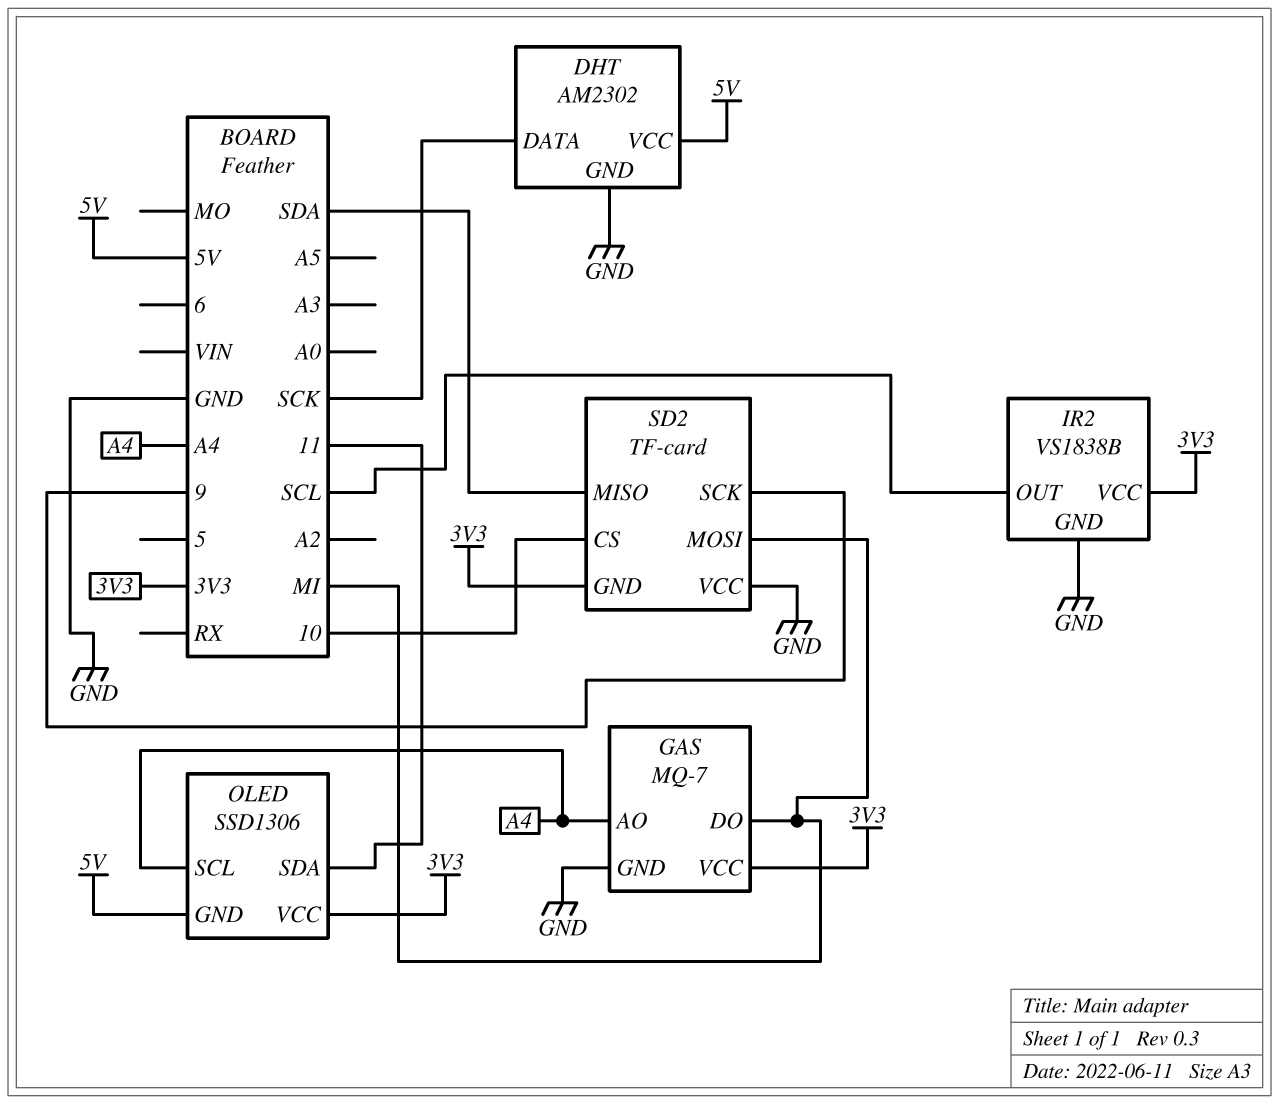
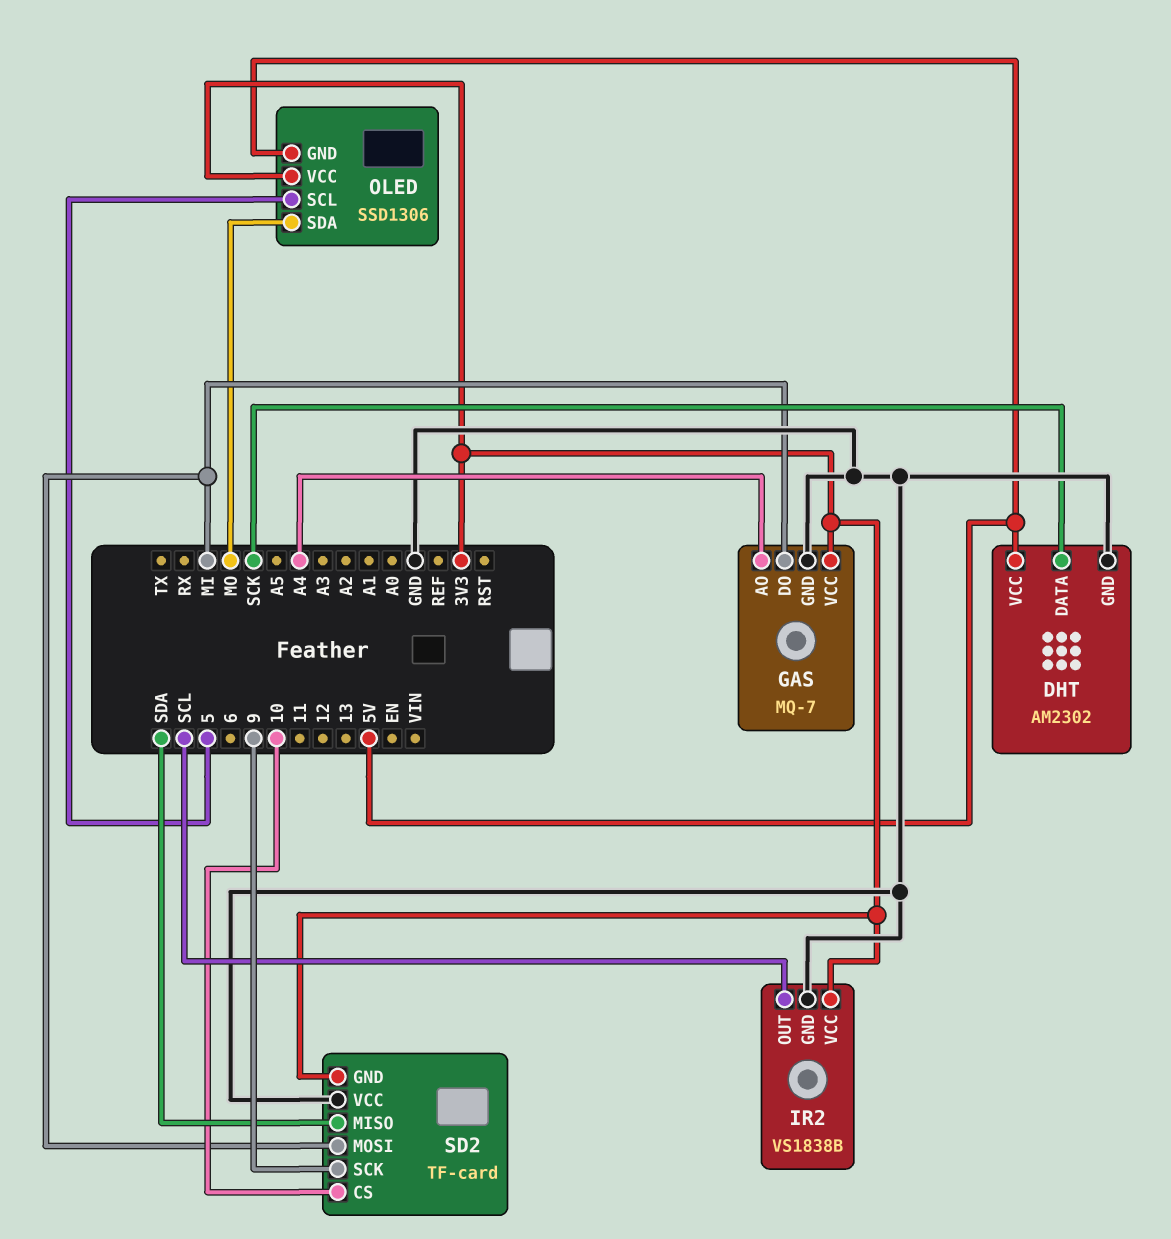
OLED pin SCL: A4 -> 5
OLED pin SDA: 11 -> MO

